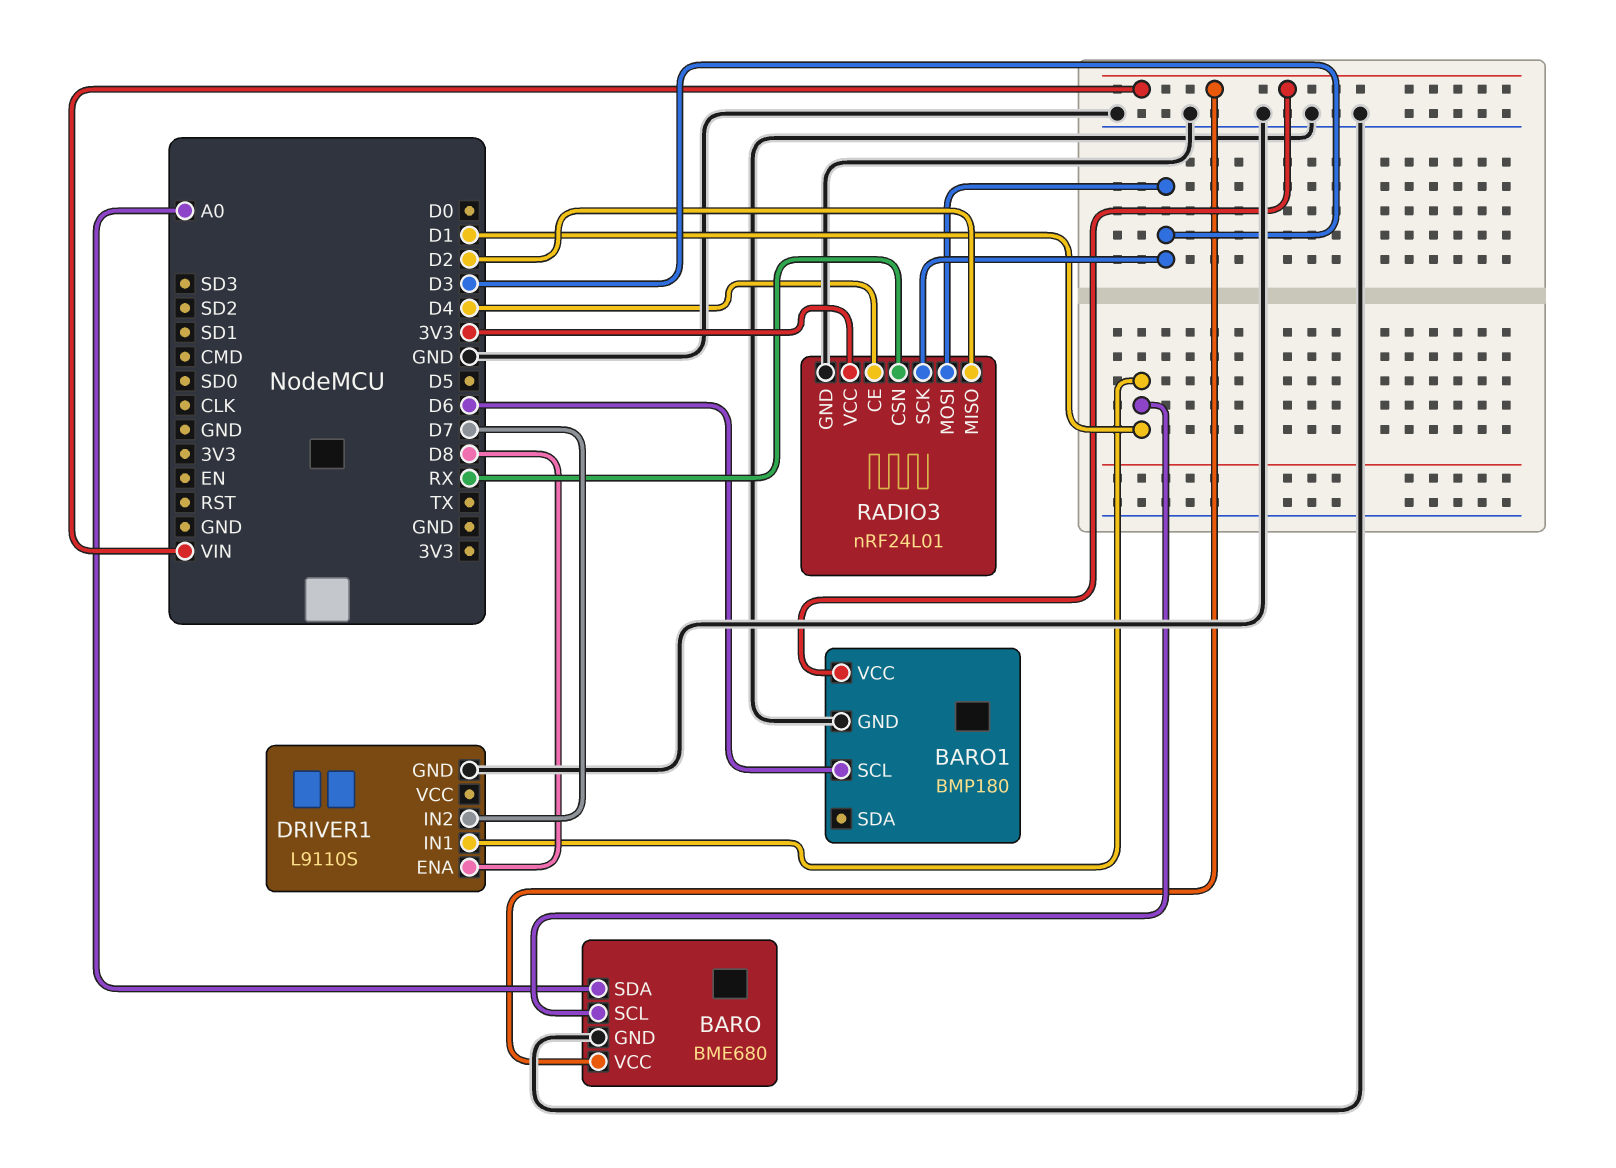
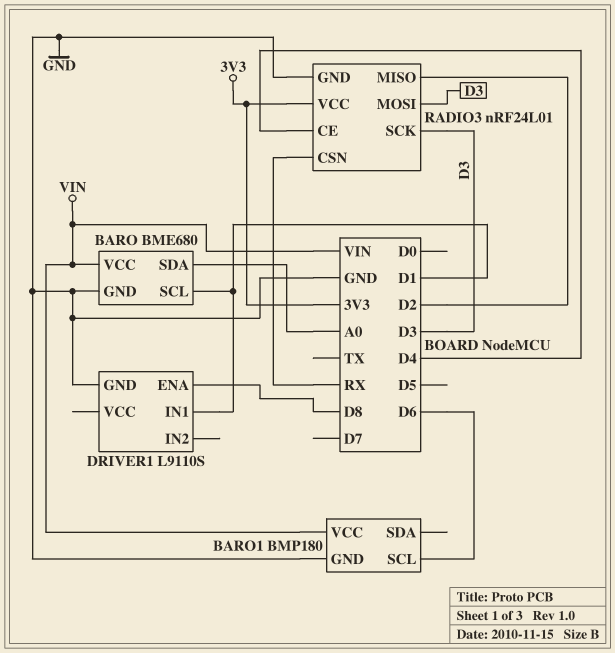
DRIVER1 pin IN2: D7 -> none

